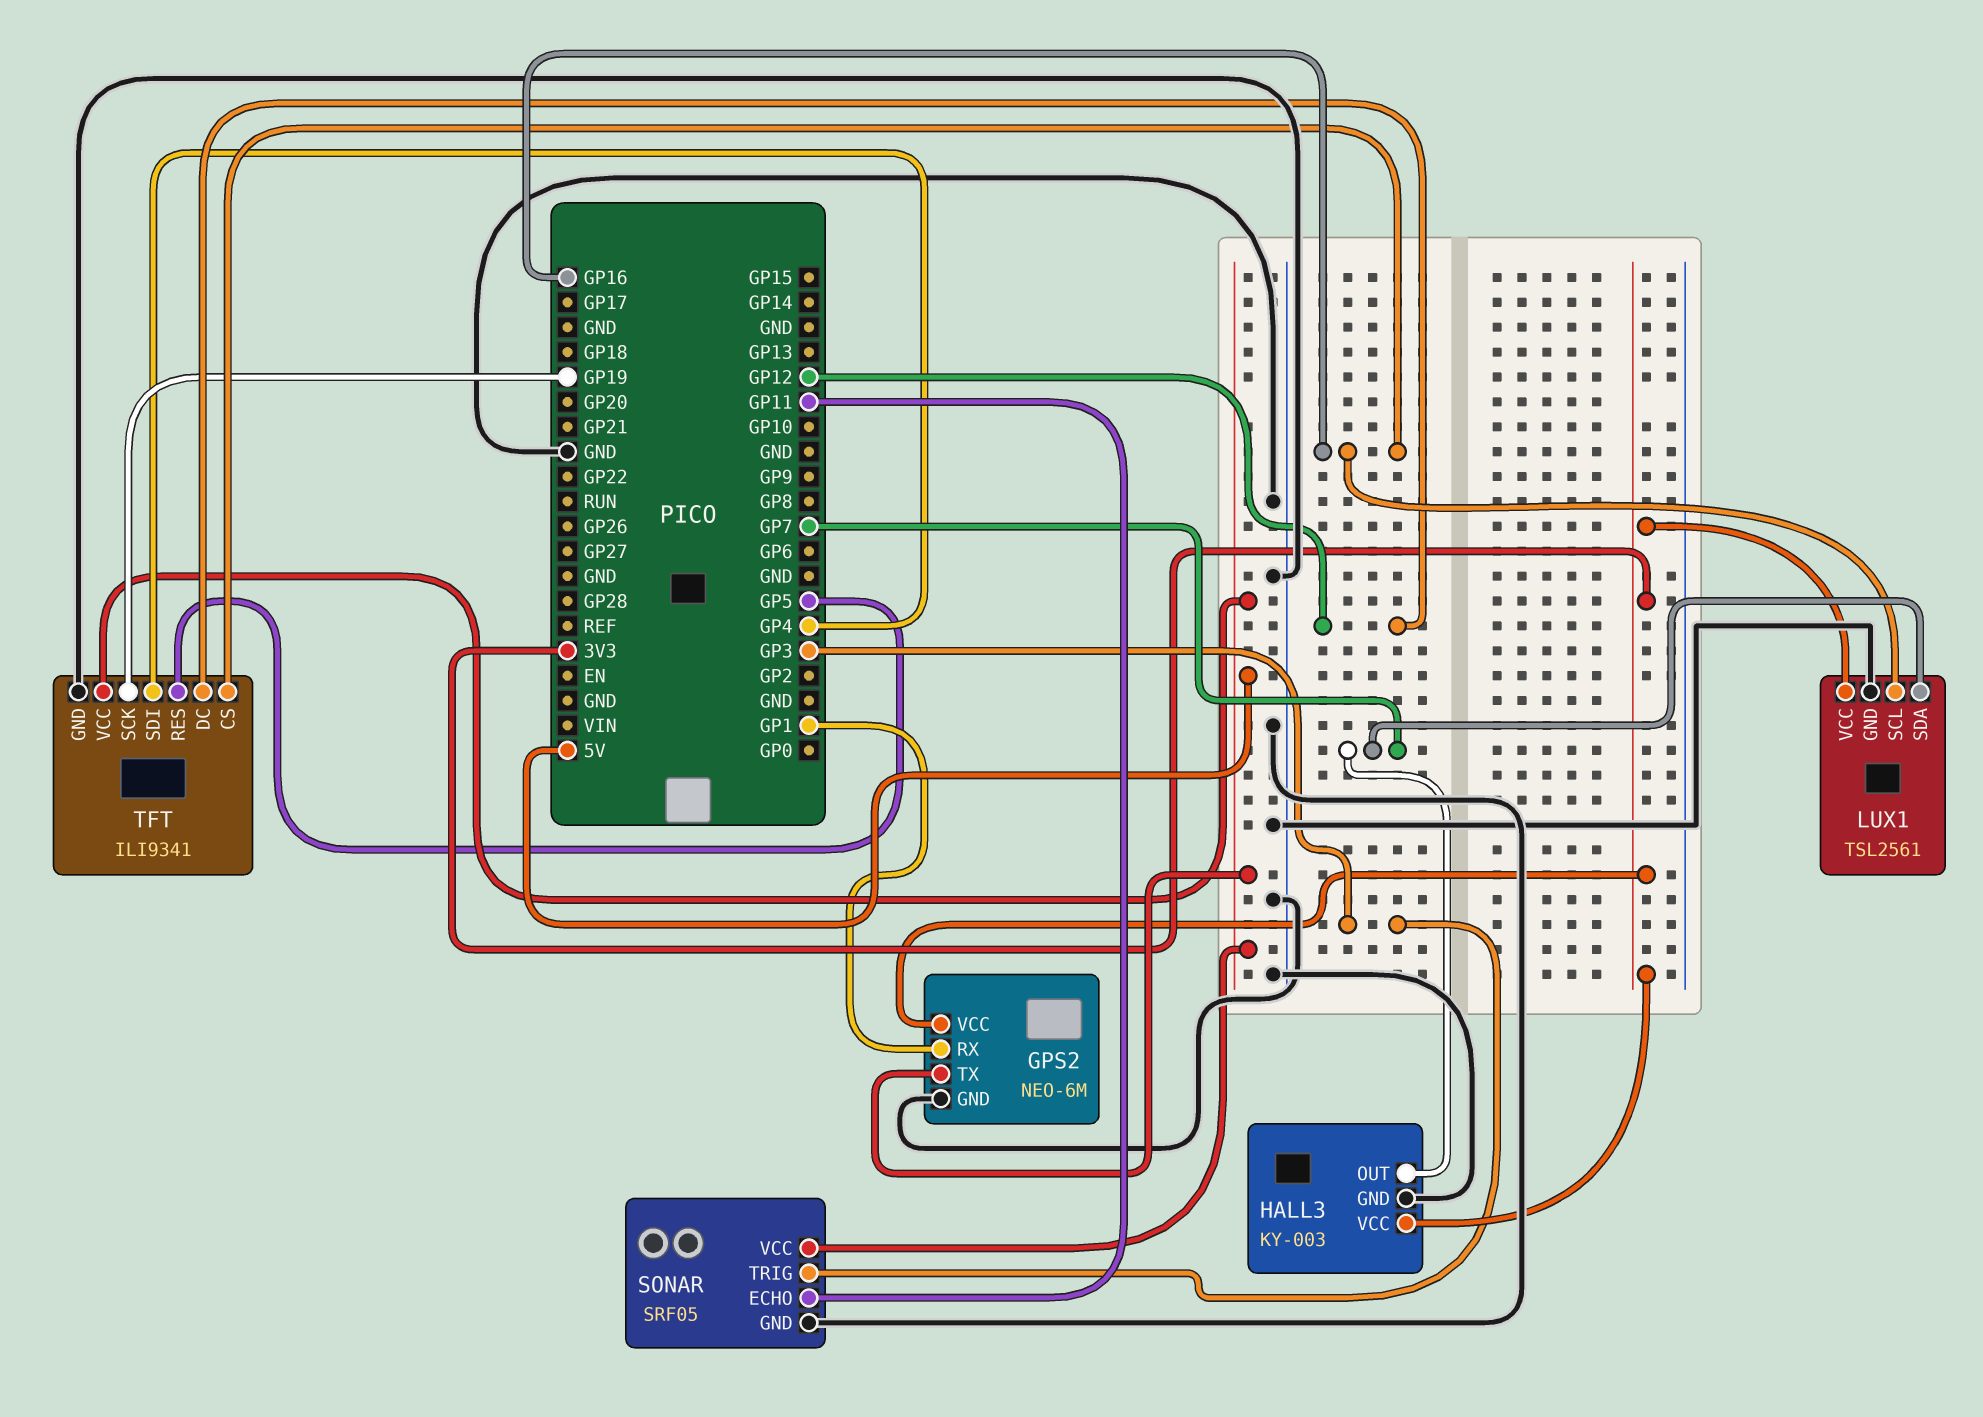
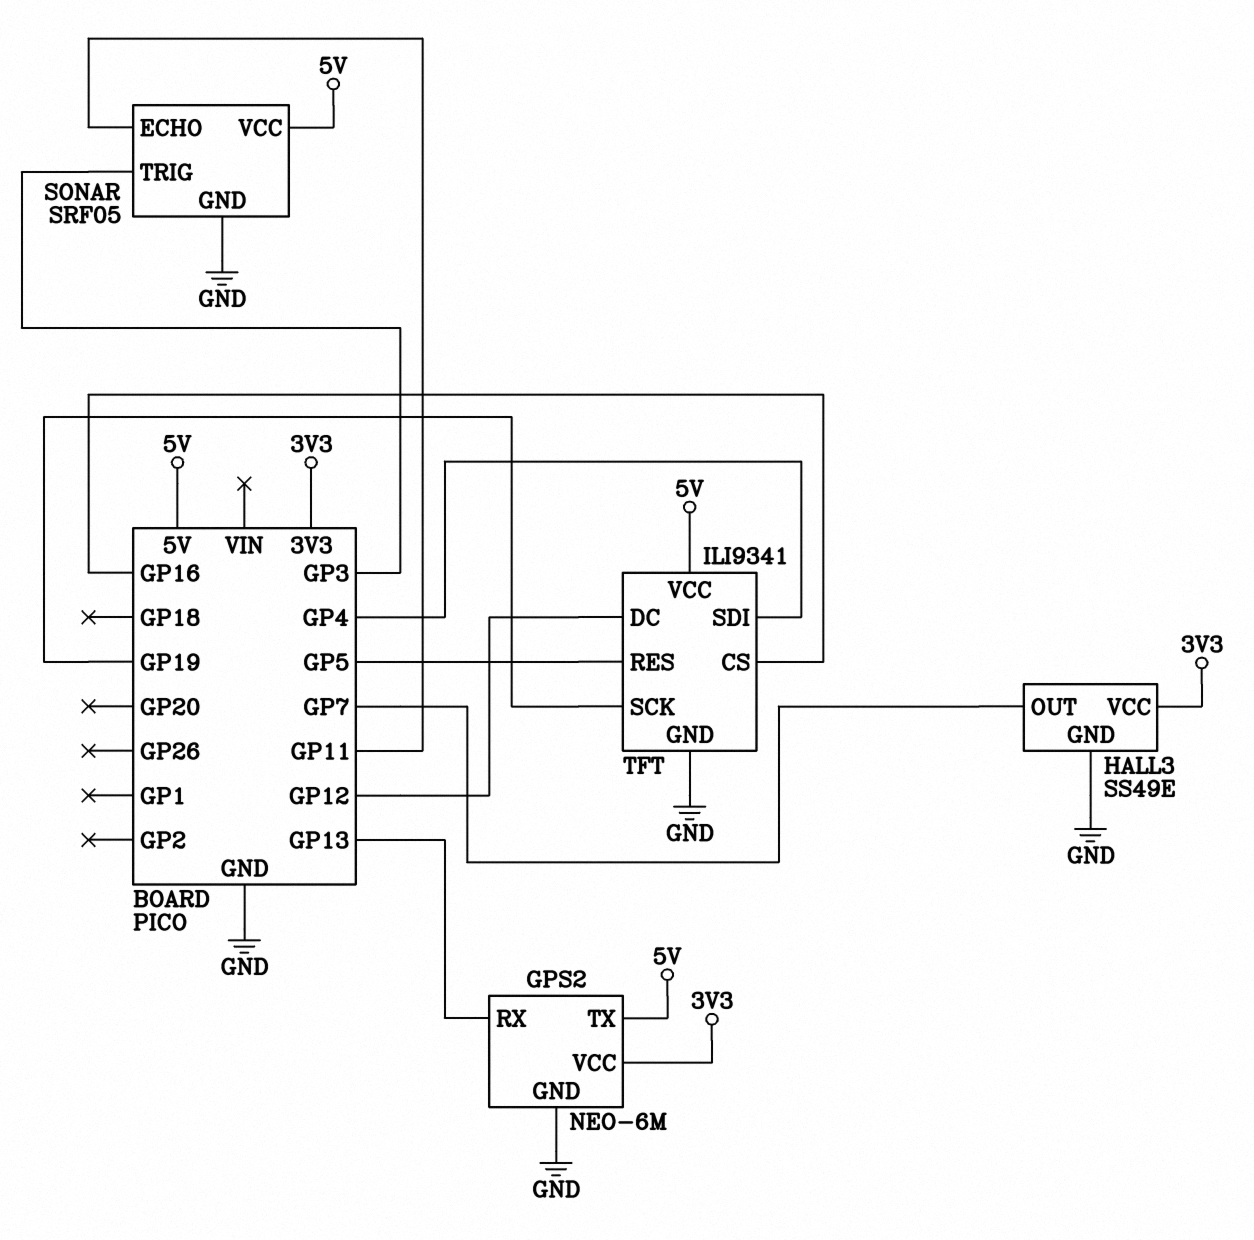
GPS2 pin RX: GP1 -> GP13
HALL3: KY-003 -> SS49E
LUX1: TSL2561 -> none
LUX1 pin GND: GND -> none
LUX1 pin SCL: GP16 -> none
LUX1 pin SDA: GP7 -> none
LUX1 pin VCC: 3V3 -> none

